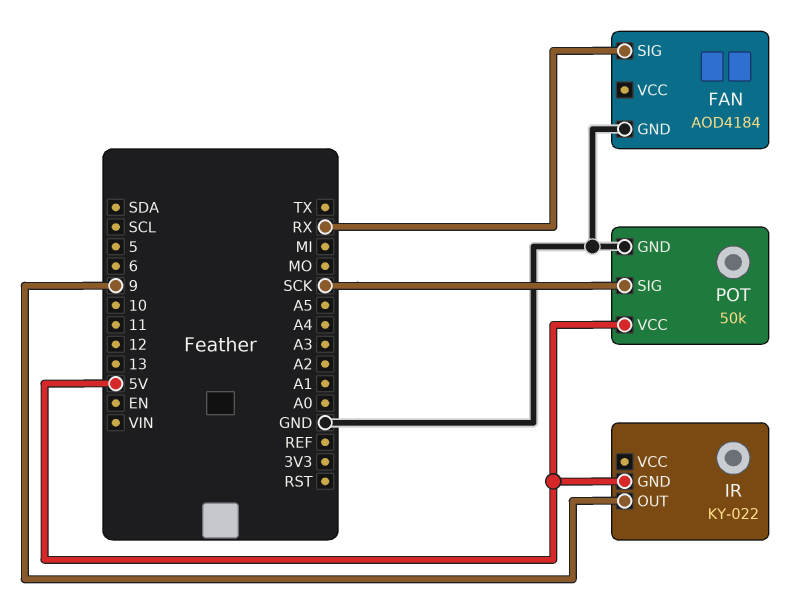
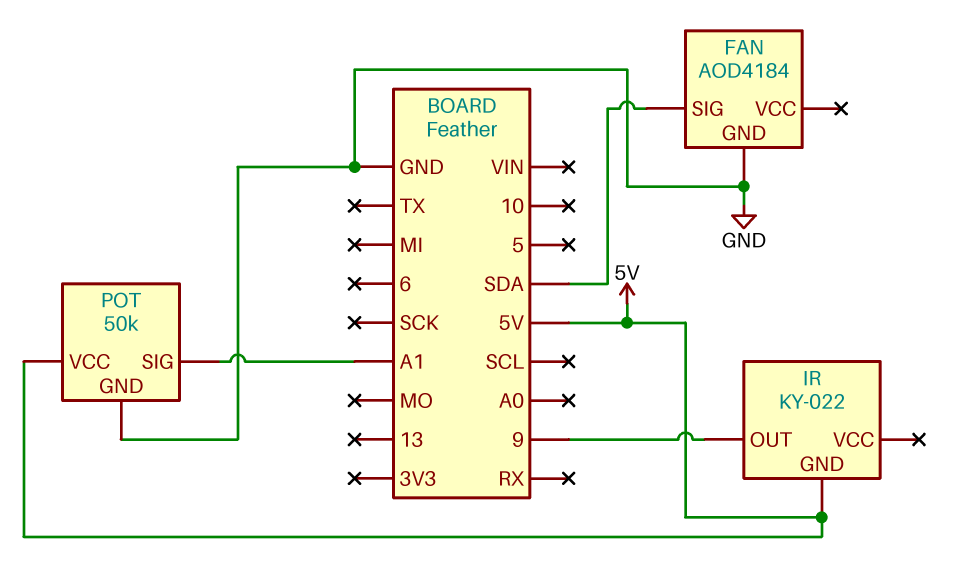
FAN pin SIG: RX -> SDA
POT pin SIG: SCK -> A1

